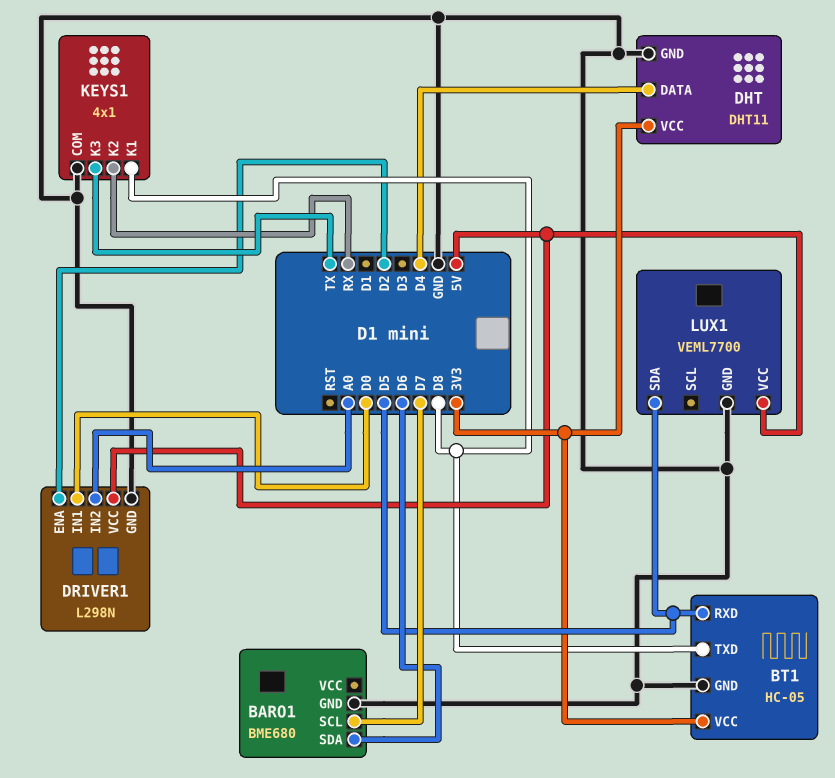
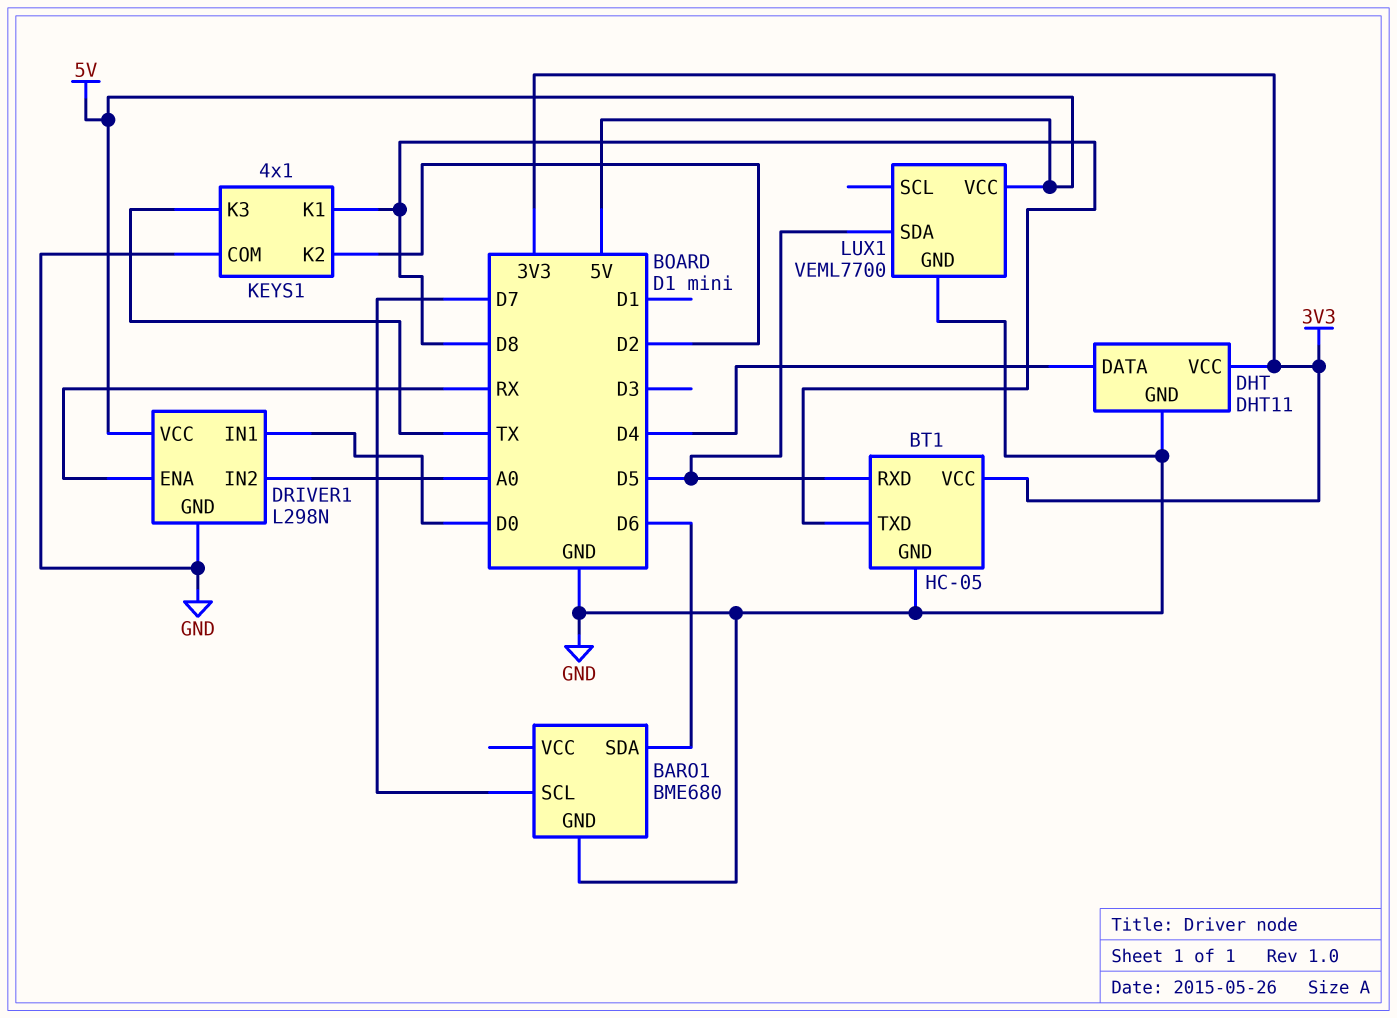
DRIVER1 pin ENA: D2 -> RX
KEYS1 pin K2: RX -> D2

